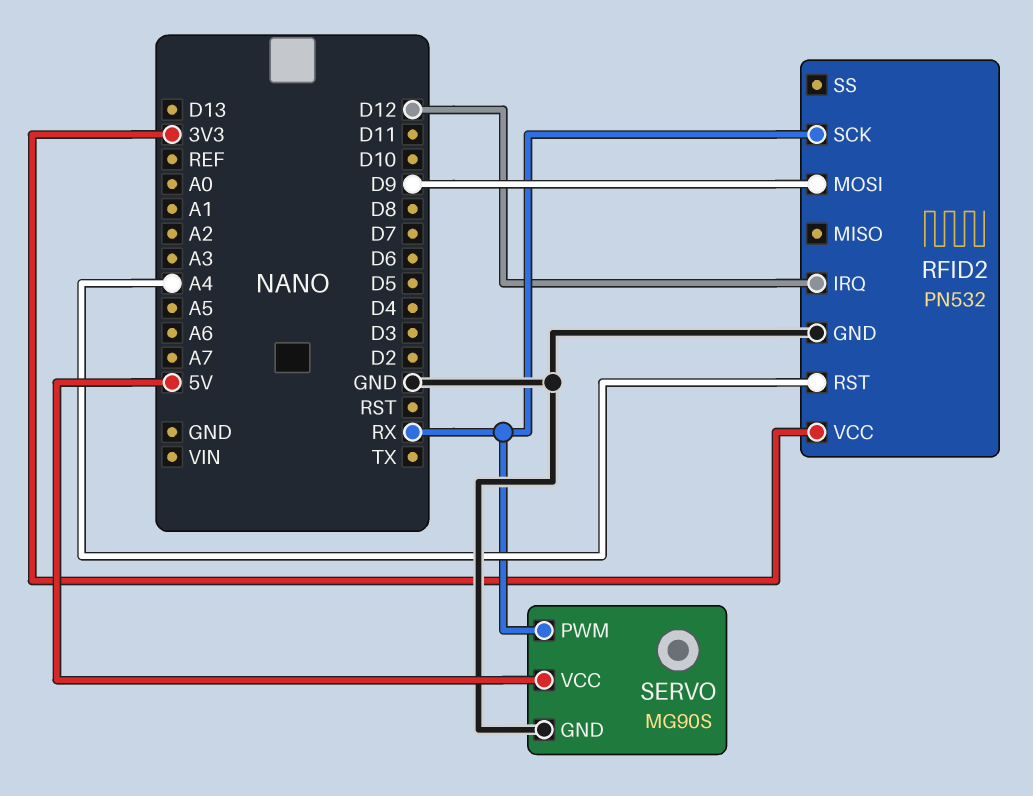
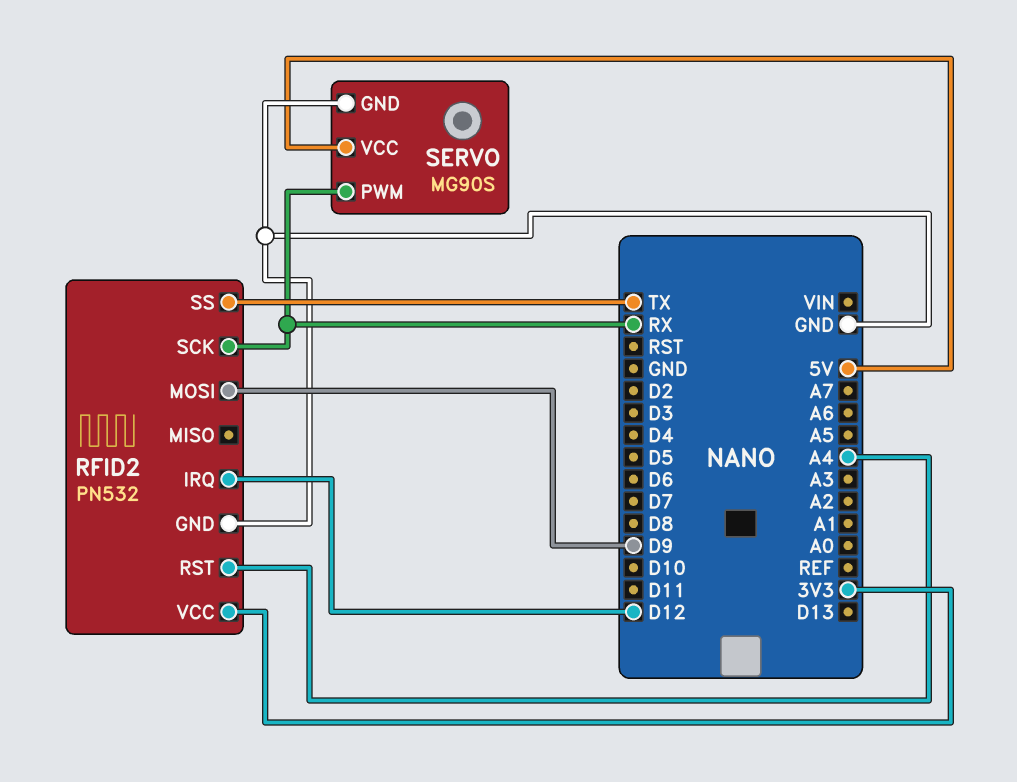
RFID2 pin SS: none -> TX

